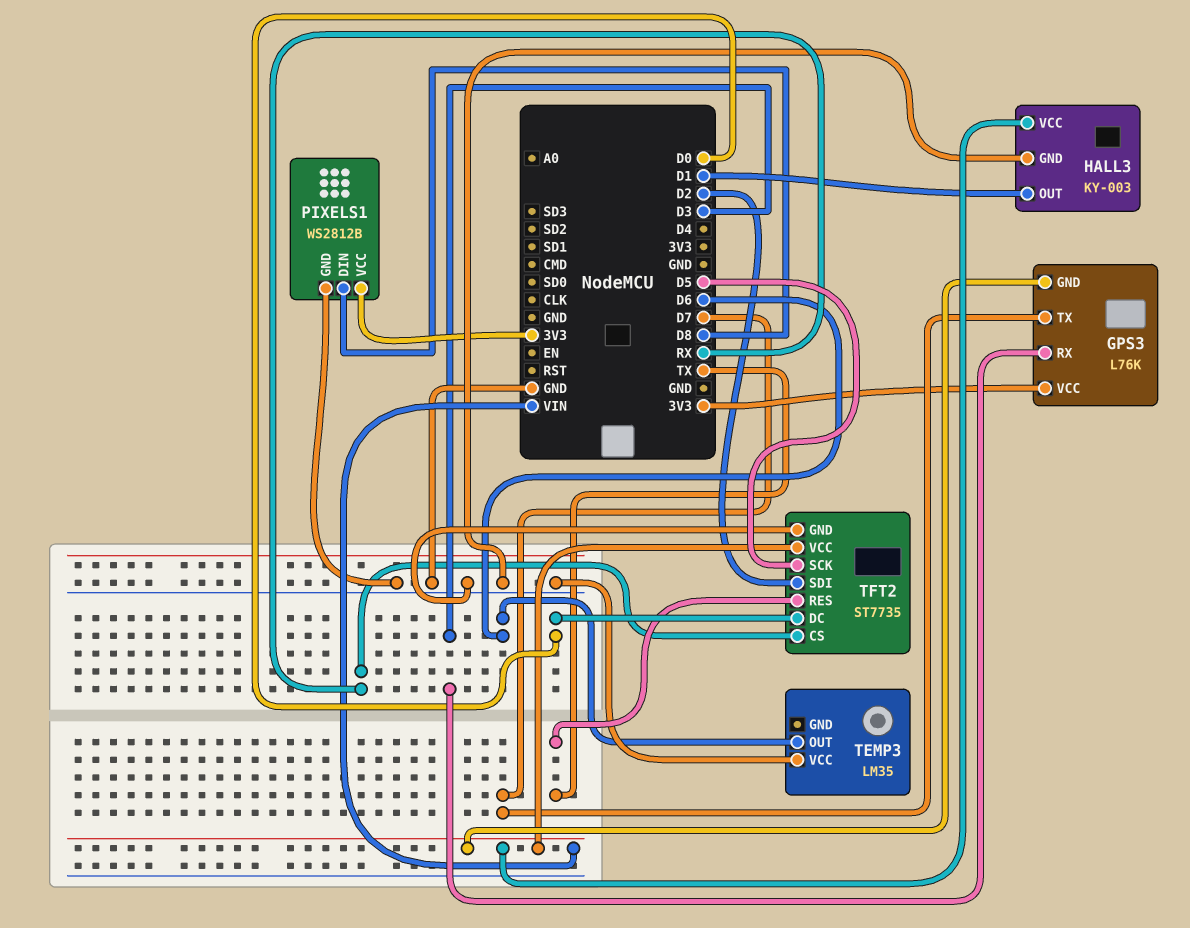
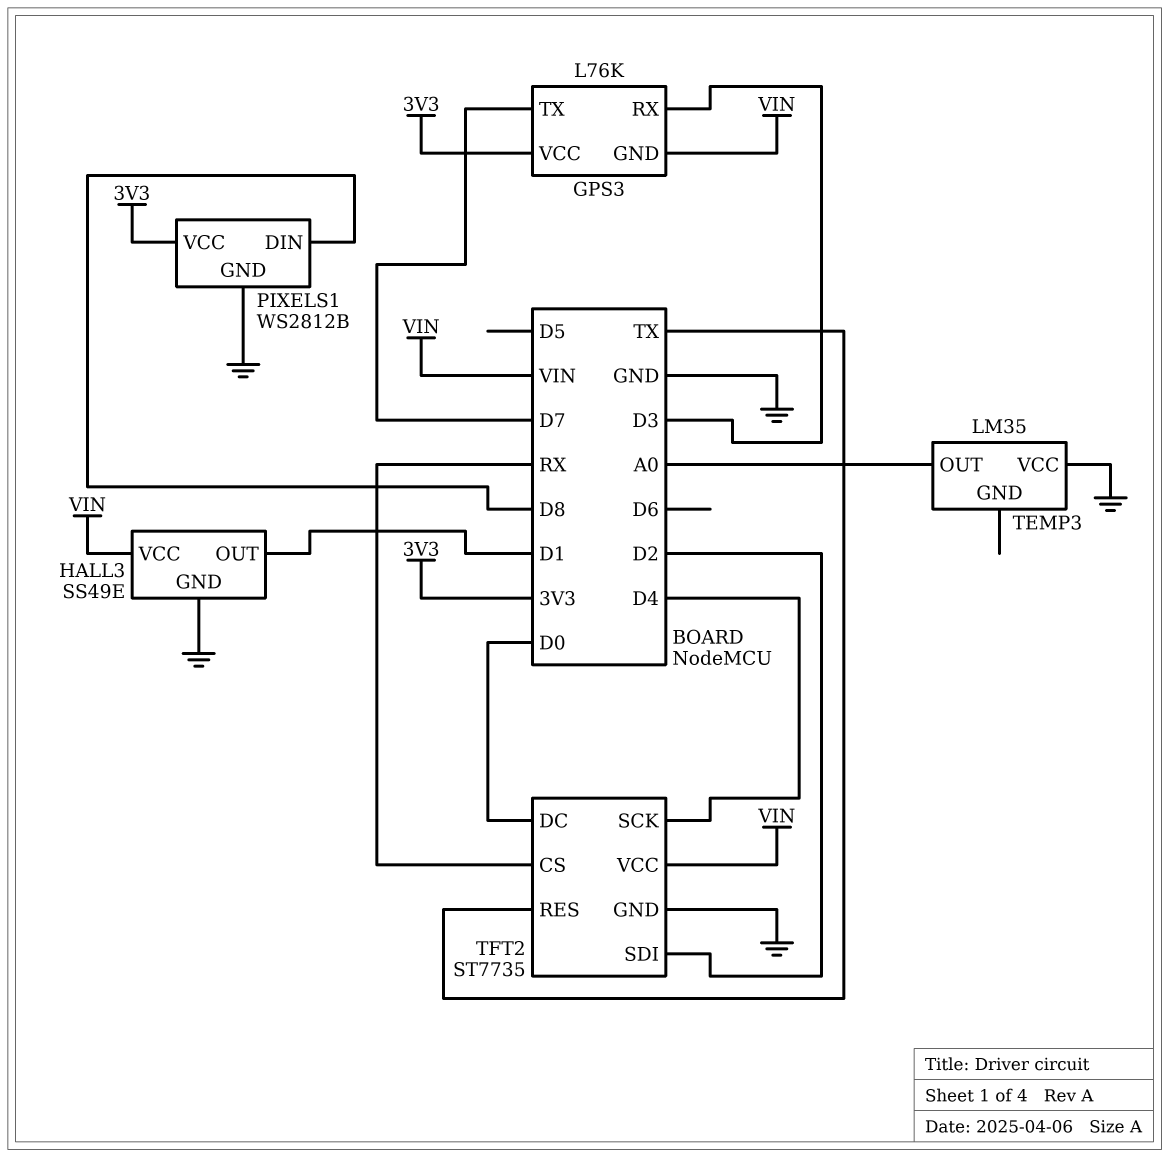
HALL3: KY-003 -> SS49E
TEMP3 pin OUT: D6 -> A0
TFT2 pin SCK: D5 -> D4

